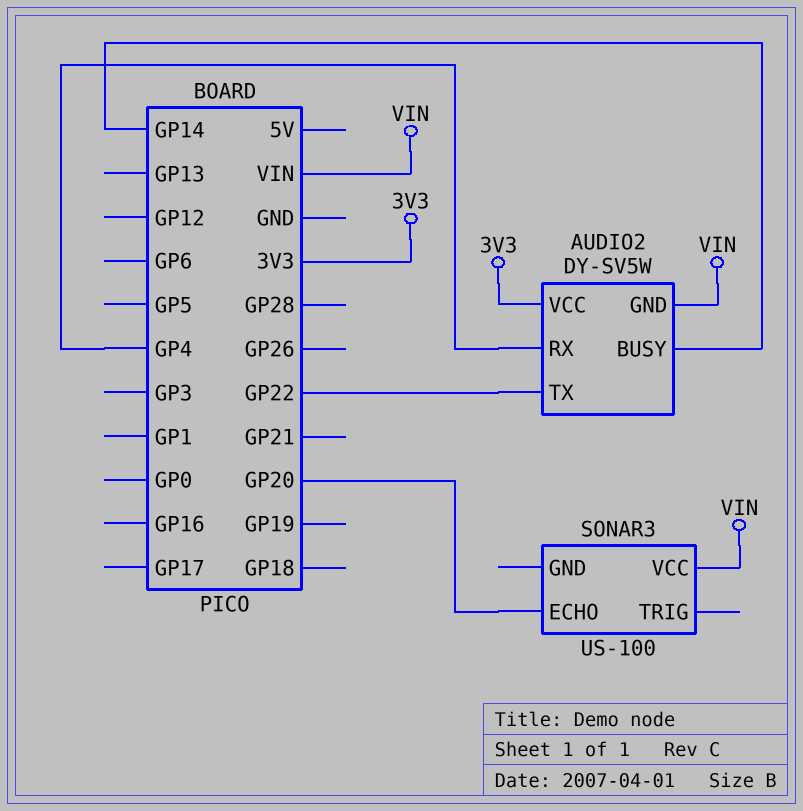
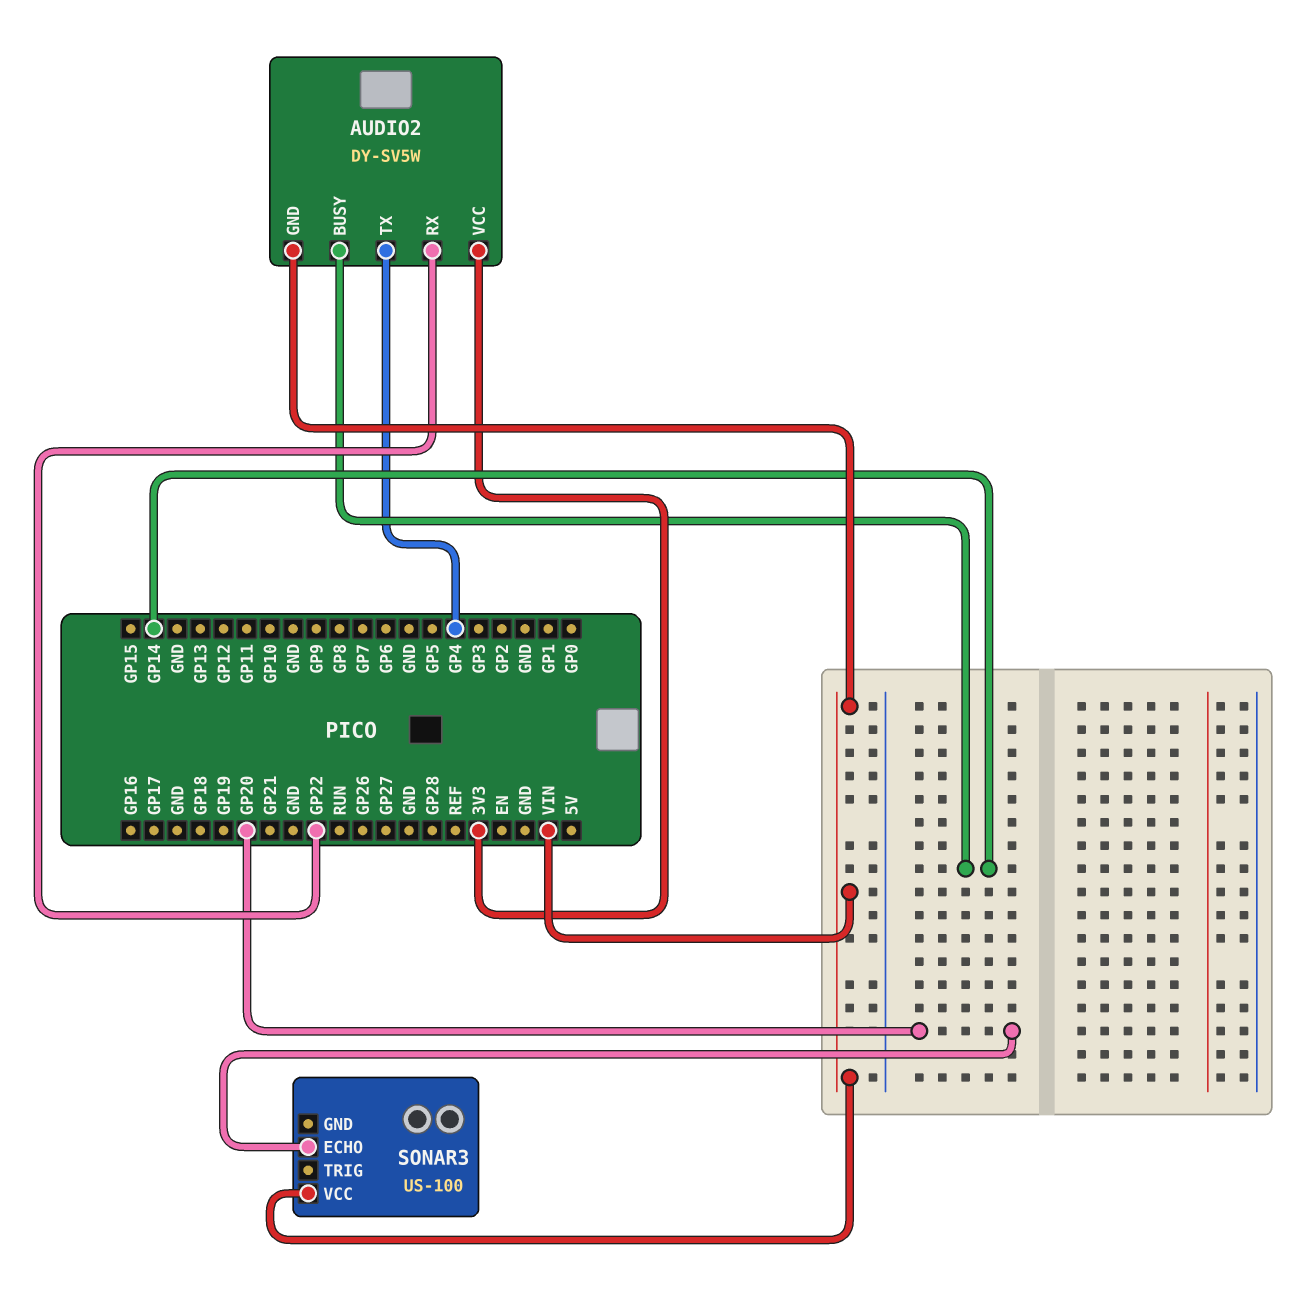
AUDIO2 pin RX: GP4 -> GP22
AUDIO2 pin TX: GP22 -> GP4

